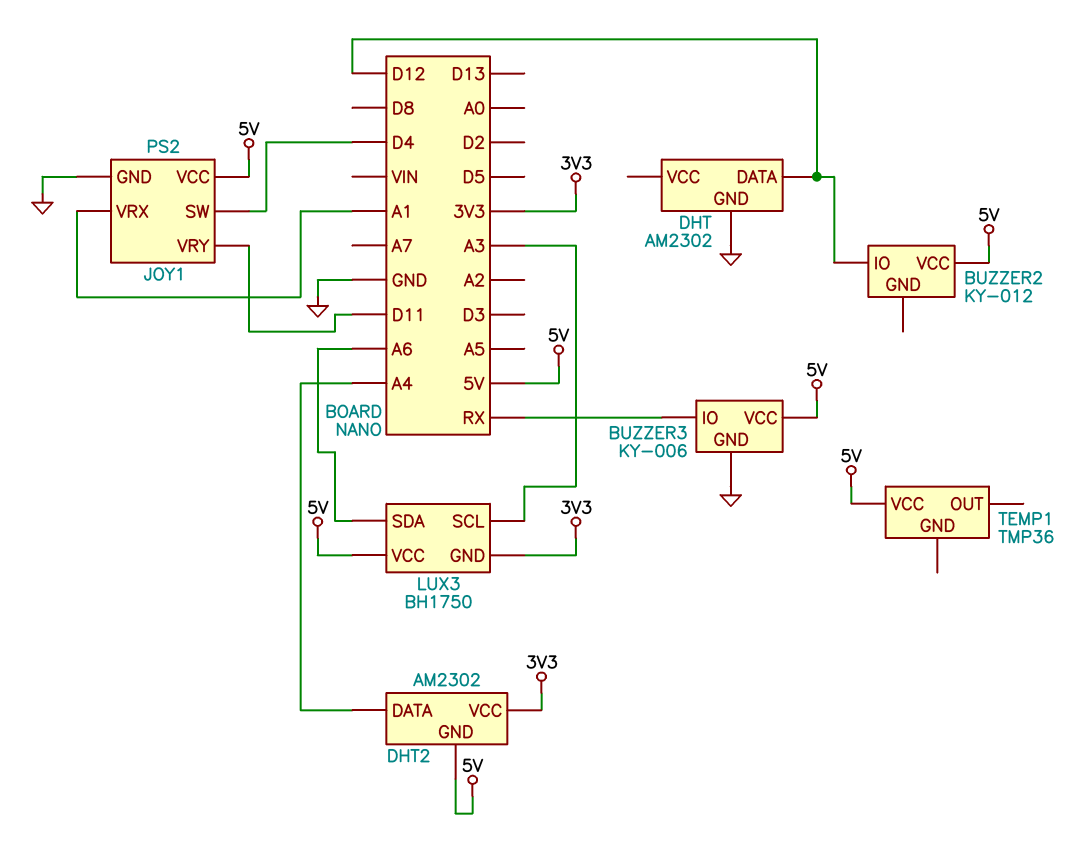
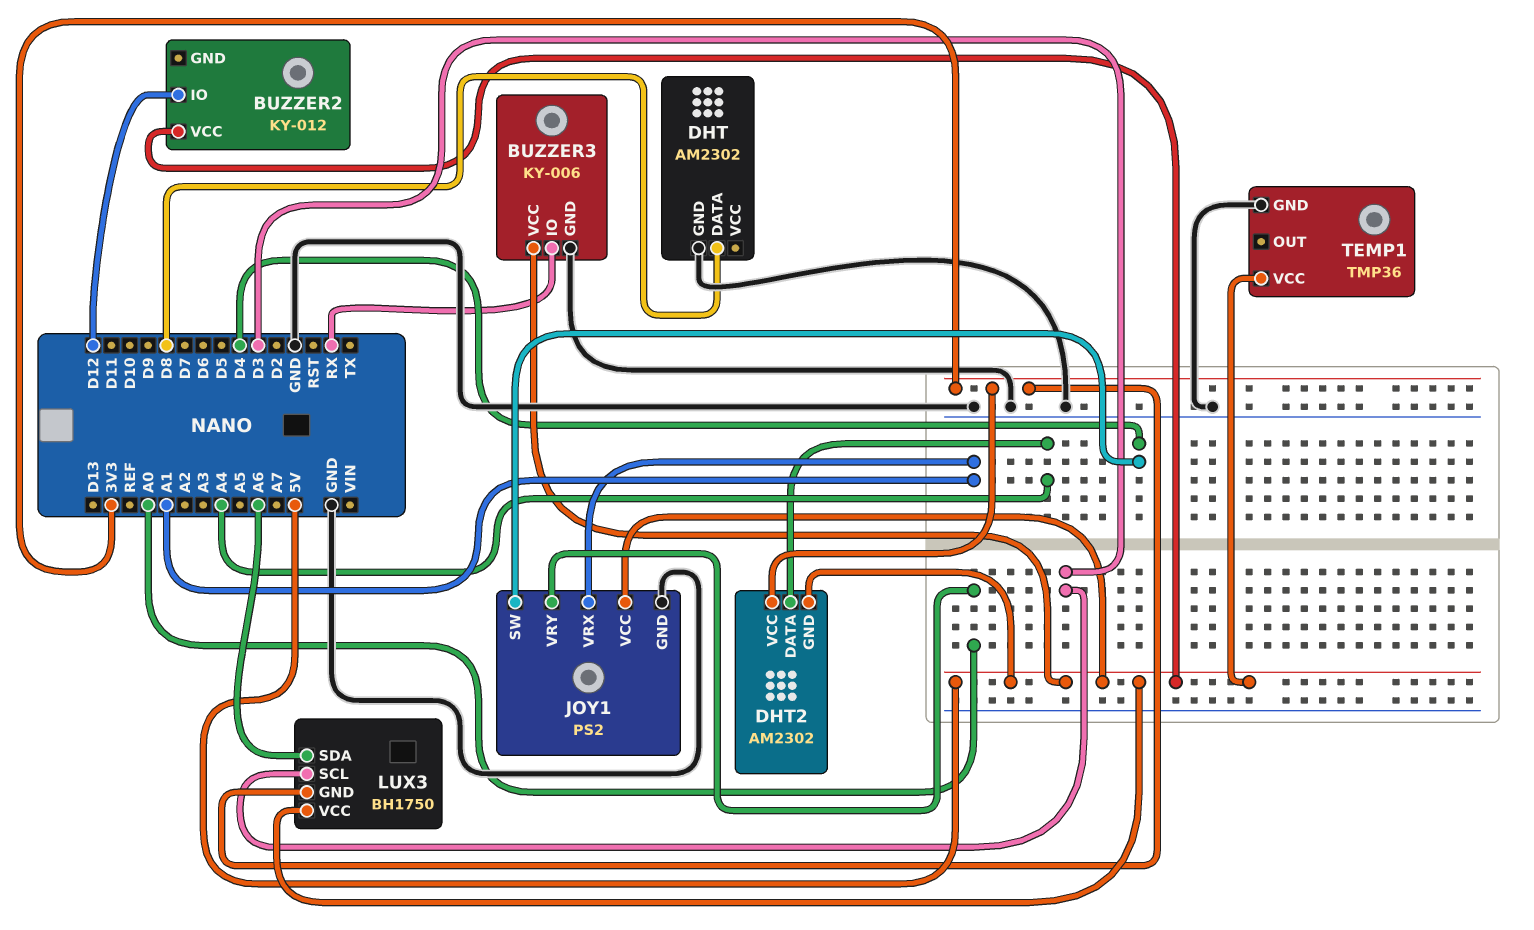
DHT pin DATA: D12 -> D8
JOY1 pin VRY: D11 -> A0
LUX3 pin SCL: A3 -> D3
TEMP1 pin GND: none -> GND

